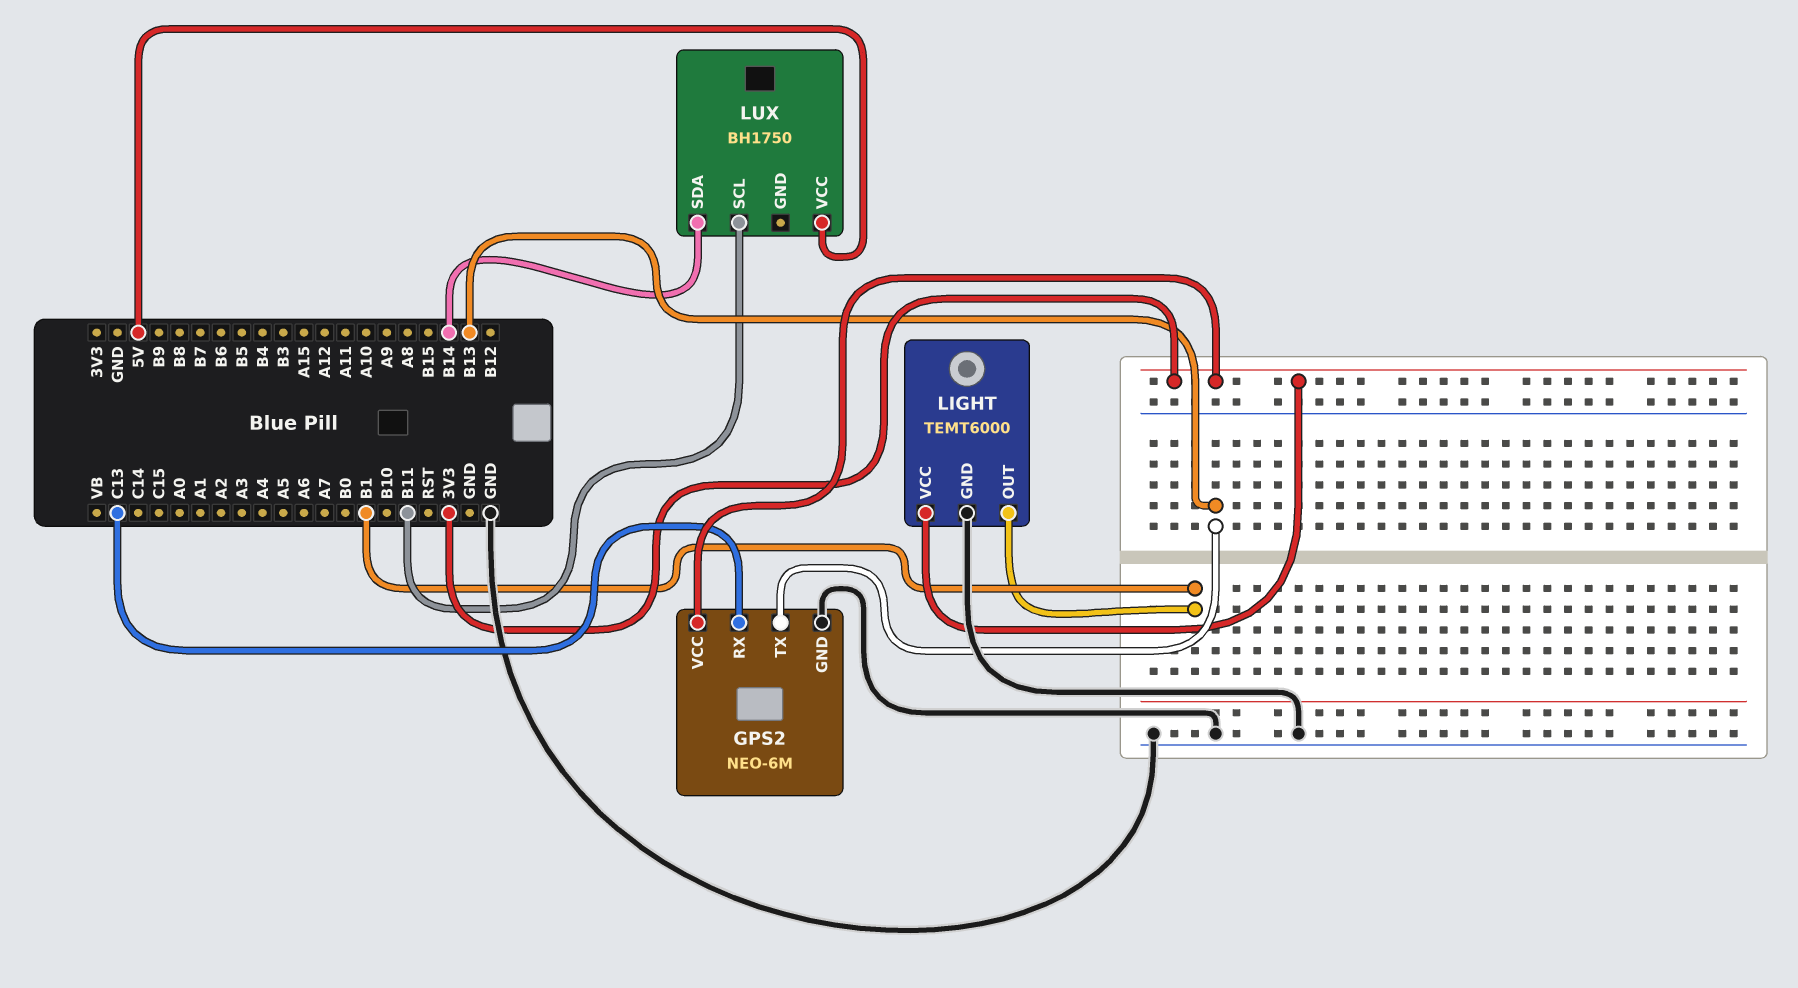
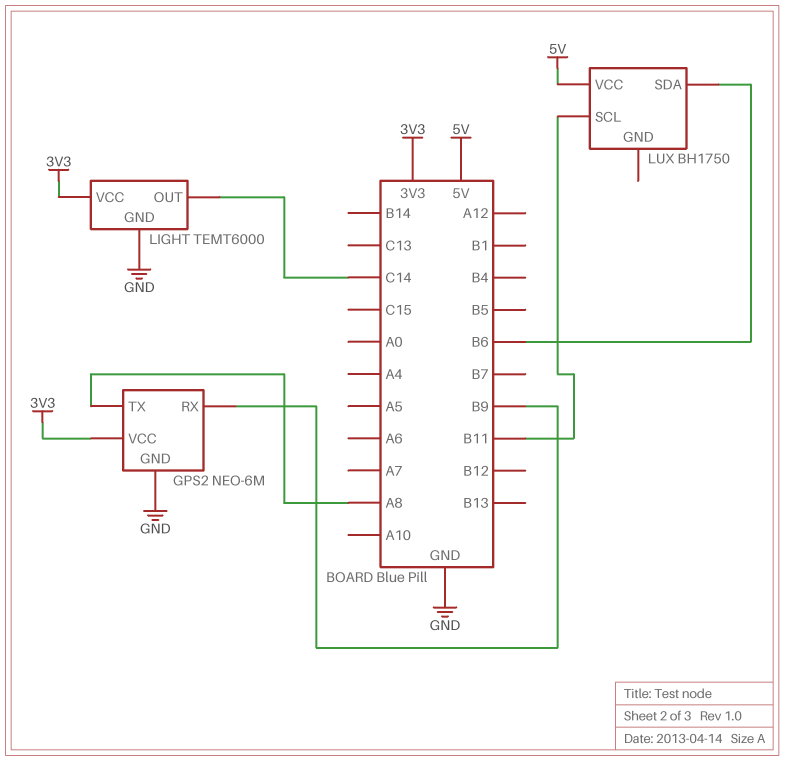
GPS2 pin RX: C13 -> B9
GPS2 pin TX: B13 -> A8
LIGHT pin OUT: B1 -> C14
LUX pin SDA: B14 -> B6

